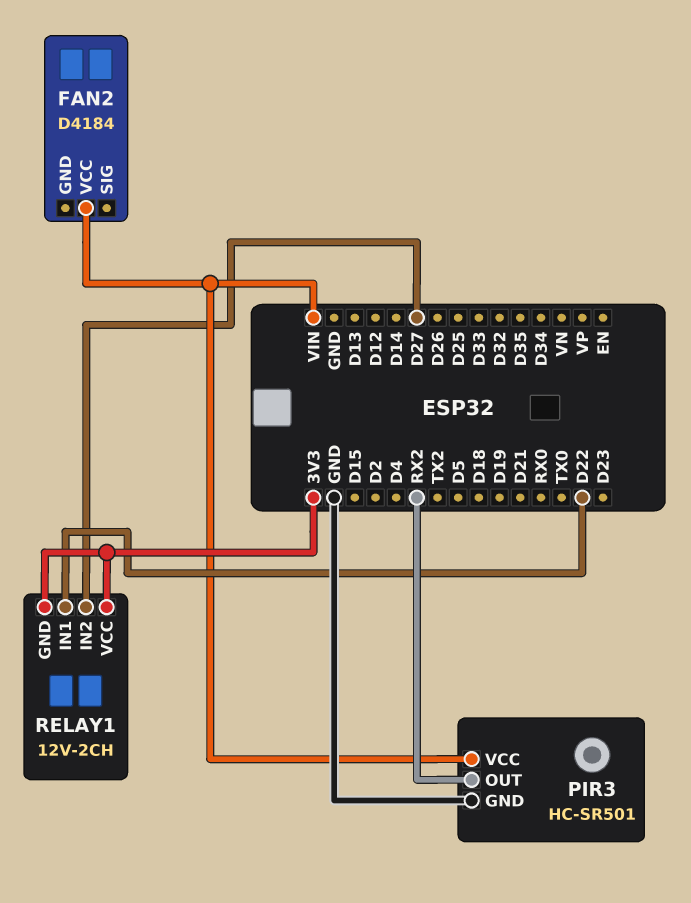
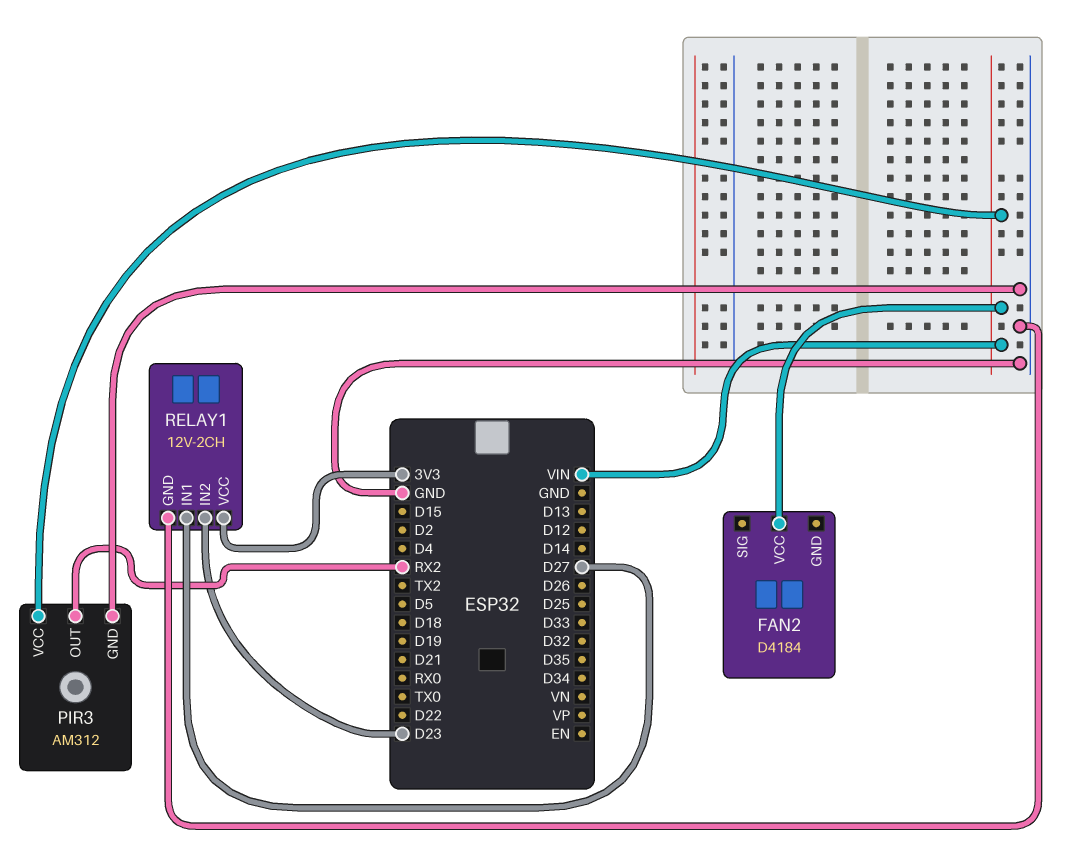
PIR3: HC-SR501 -> AM312
RELAY1 pin GND: 3V3 -> GND
RELAY1 pin IN1: D22 -> D27
RELAY1 pin IN2: D27 -> D23

